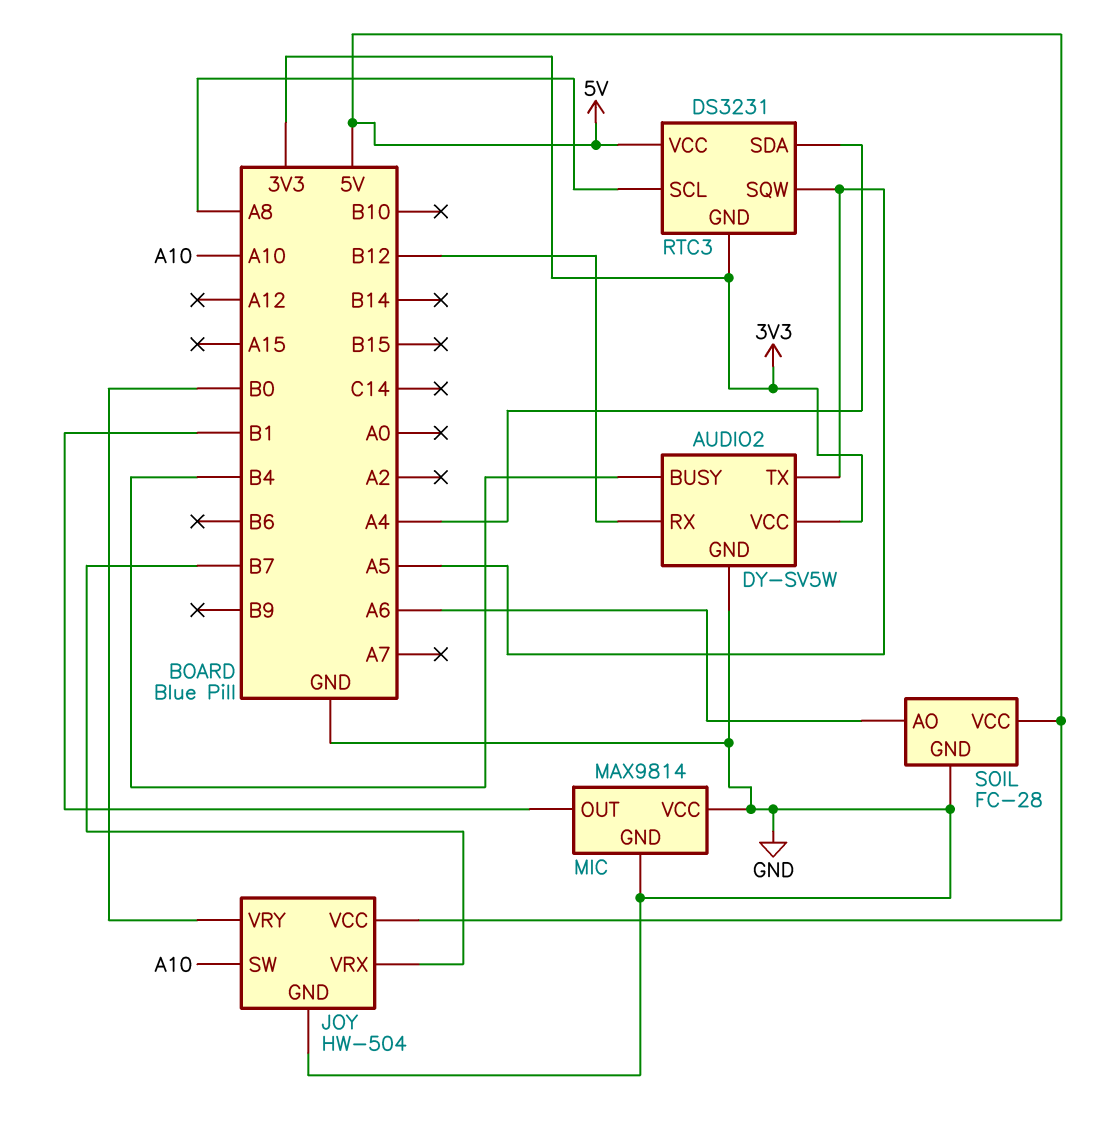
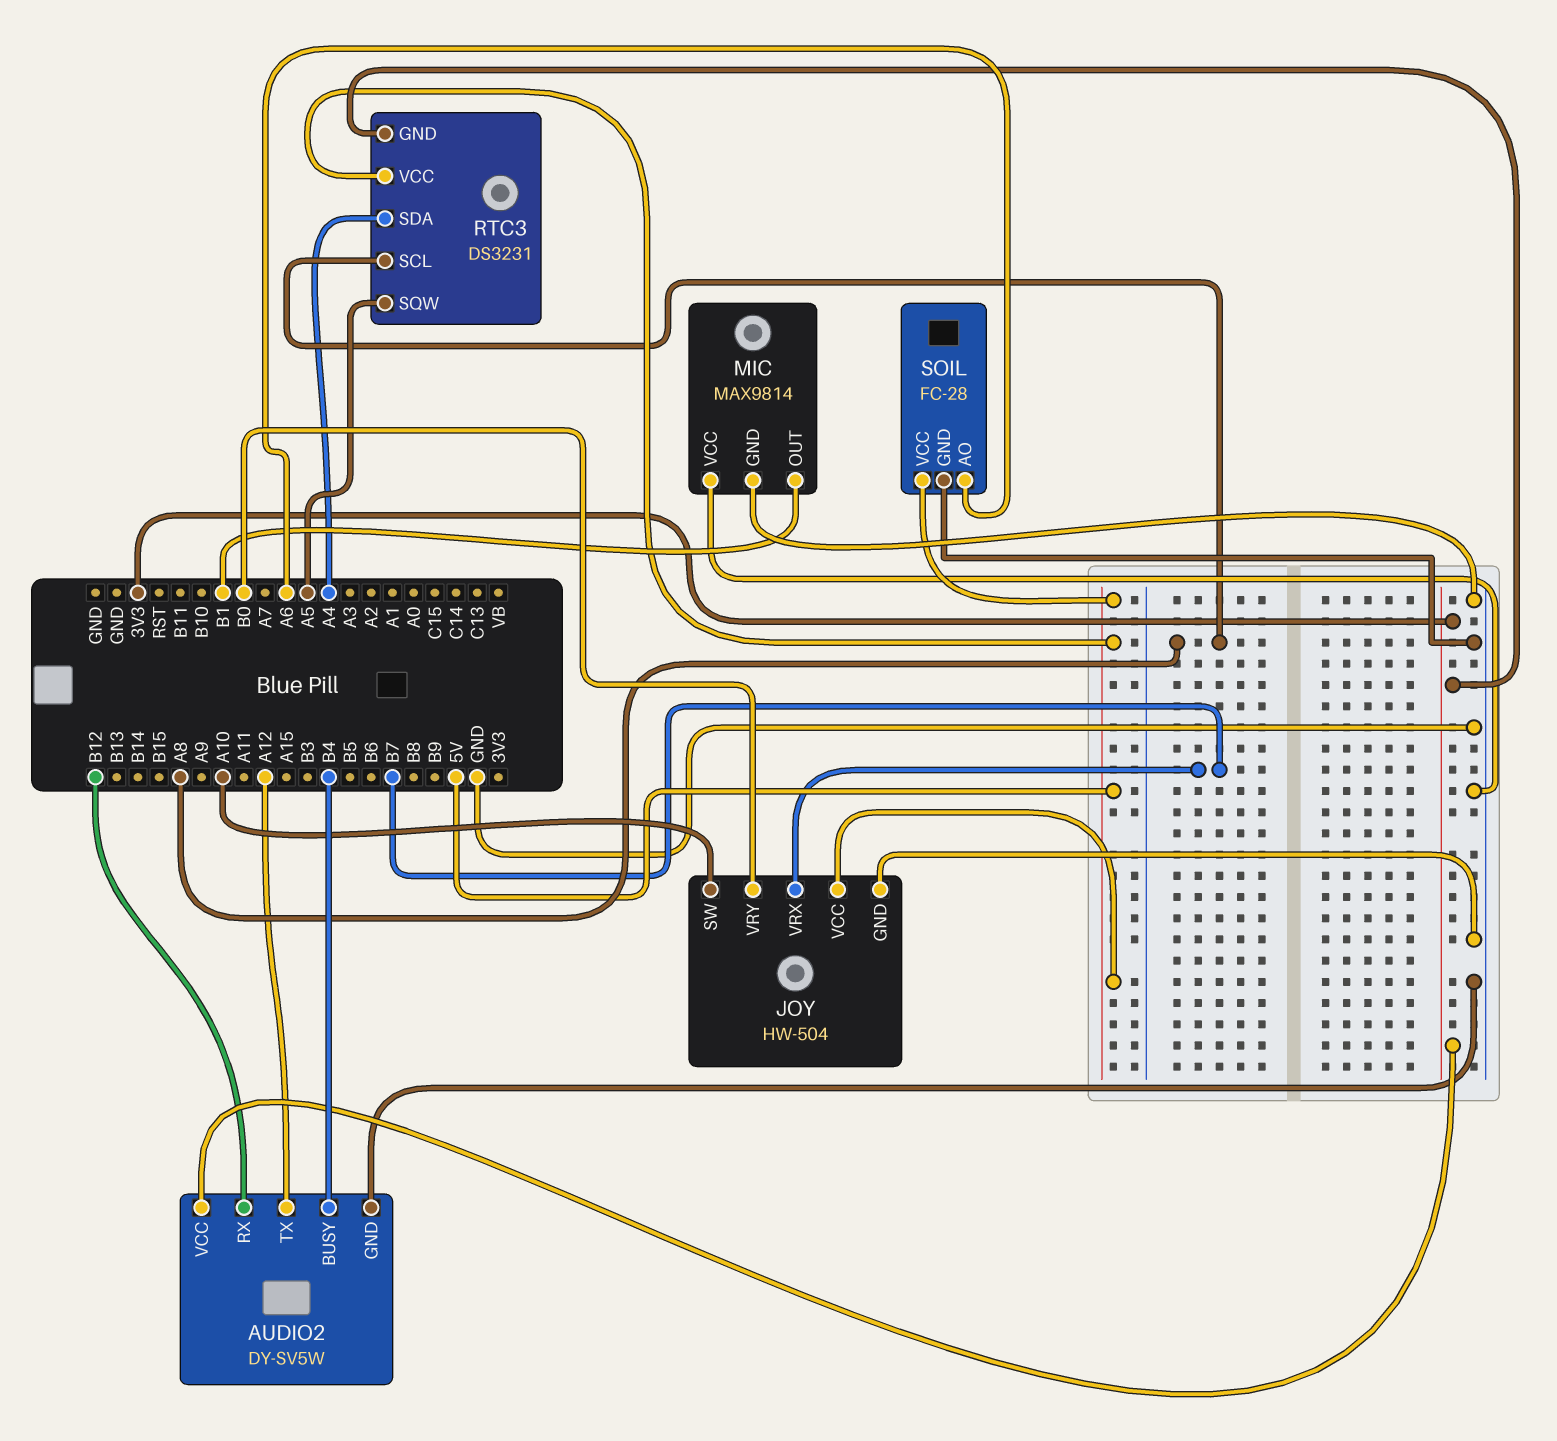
AUDIO2 pin TX: A5 -> A12

